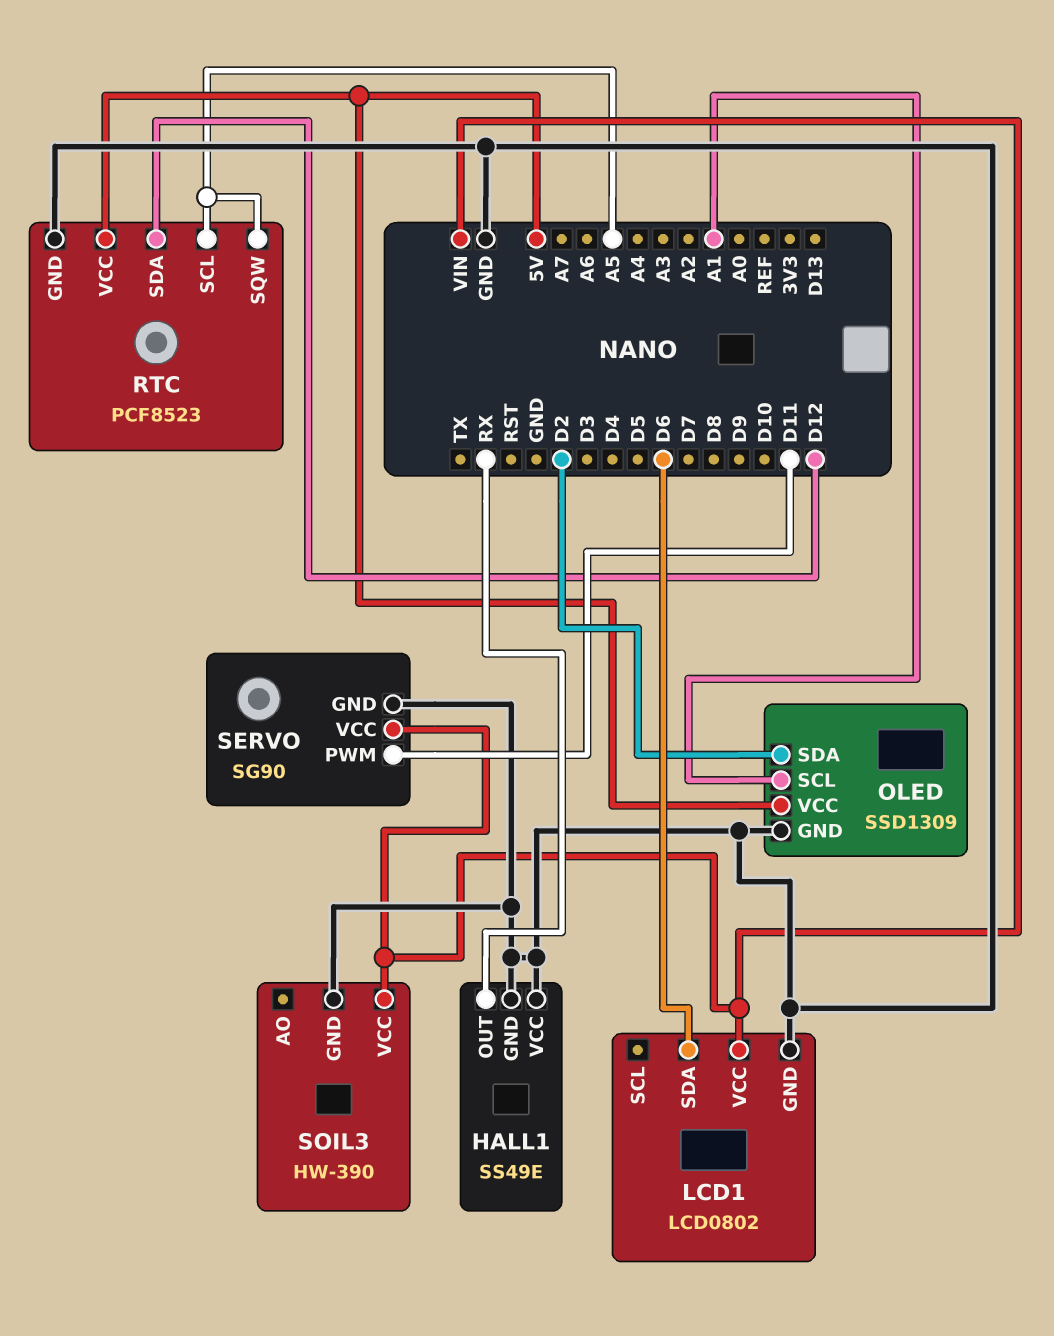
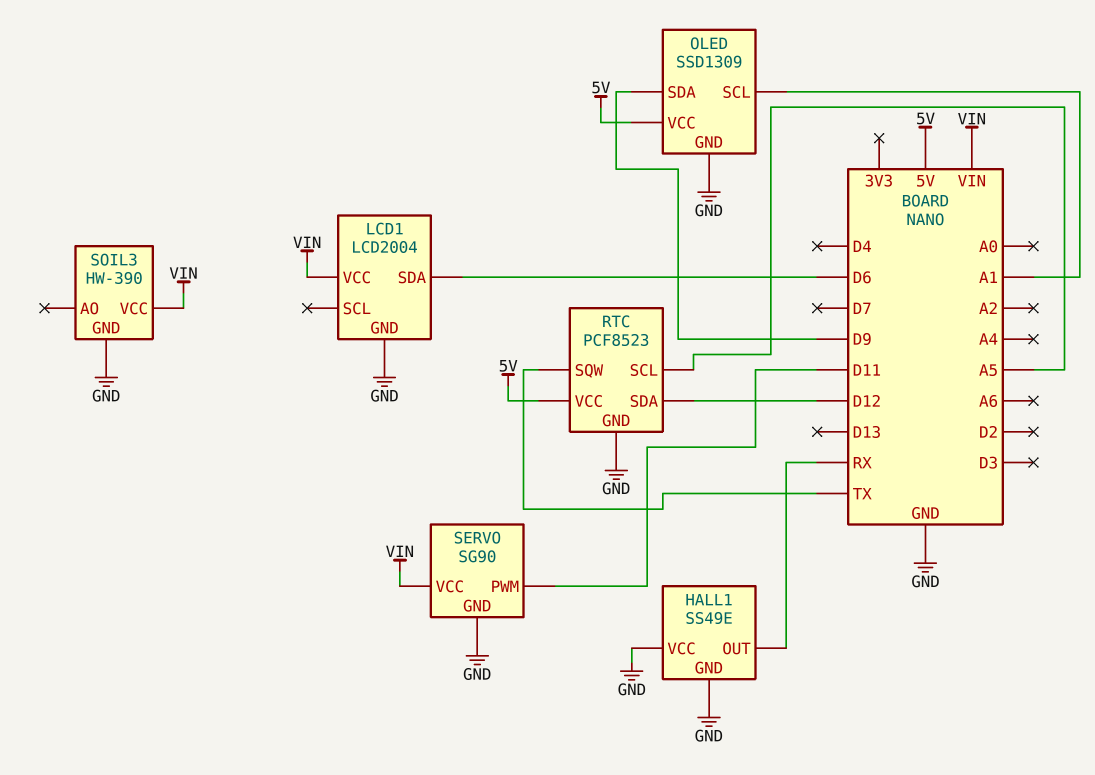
LCD1: LCD0802 -> LCD2004
OLED pin SDA: D2 -> D9
RTC pin SQW: A5 -> TX

